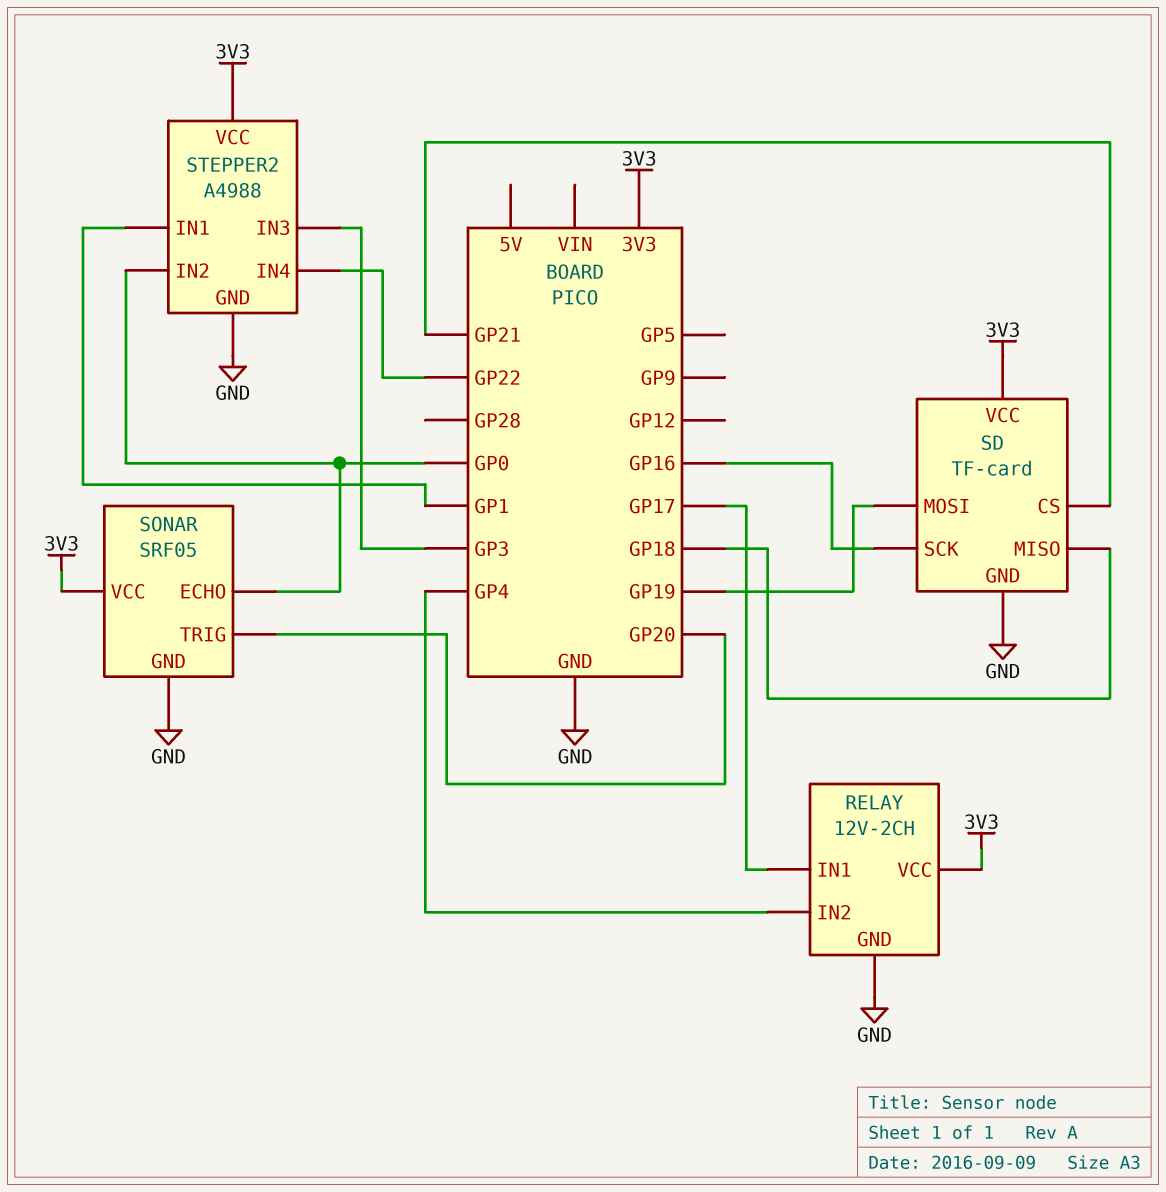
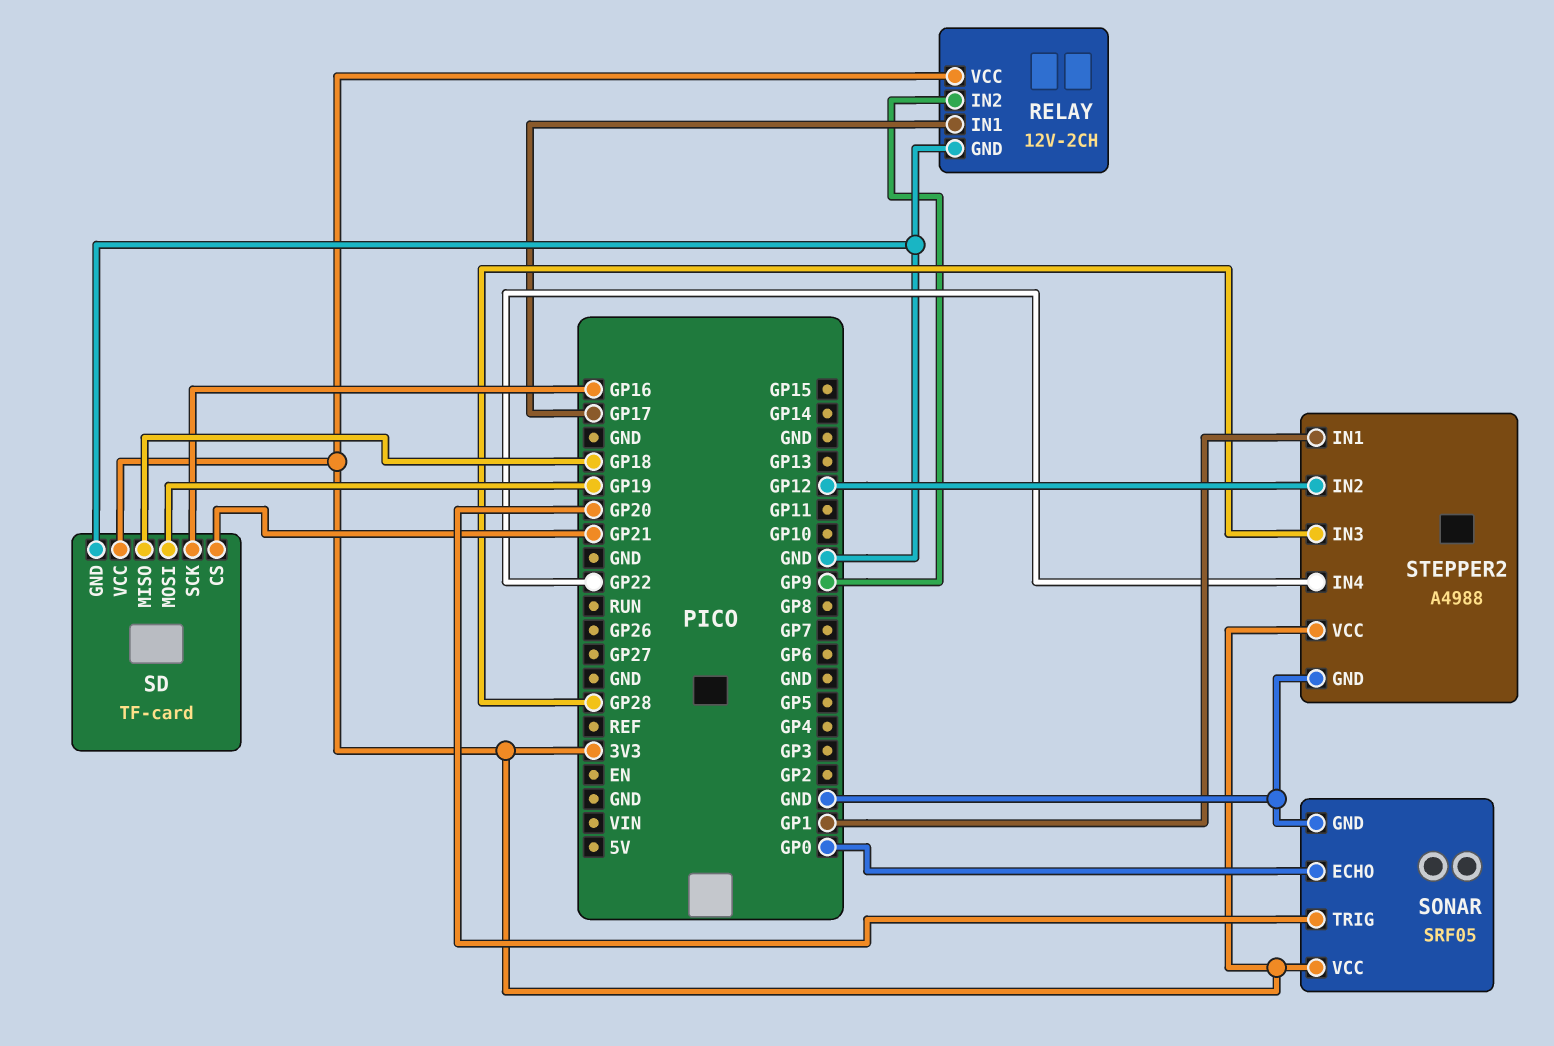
RELAY pin IN2: GP4 -> GP9
STEPPER2 pin IN2: GP0 -> GP12
STEPPER2 pin IN3: GP3 -> GP28

